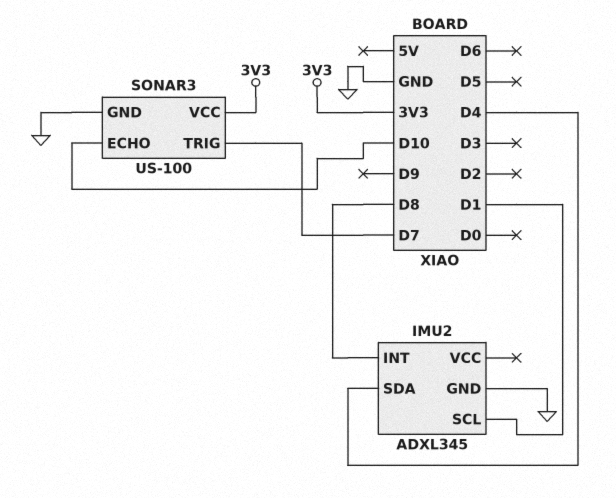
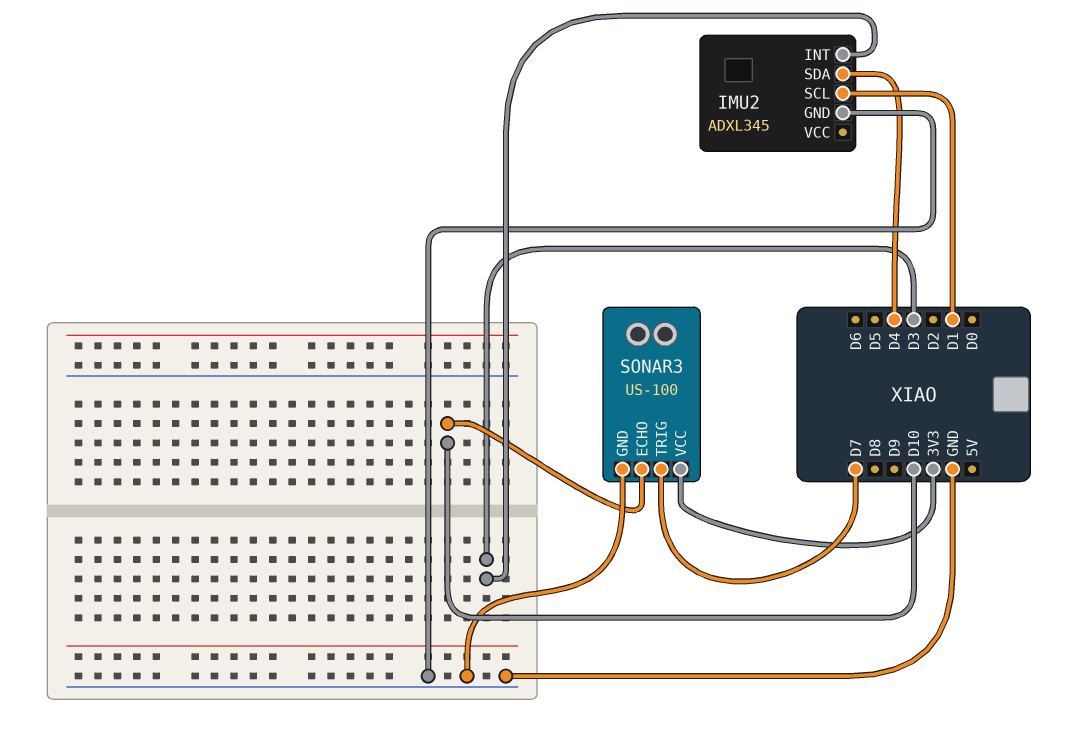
IMU2 pin INT: D8 -> D3

